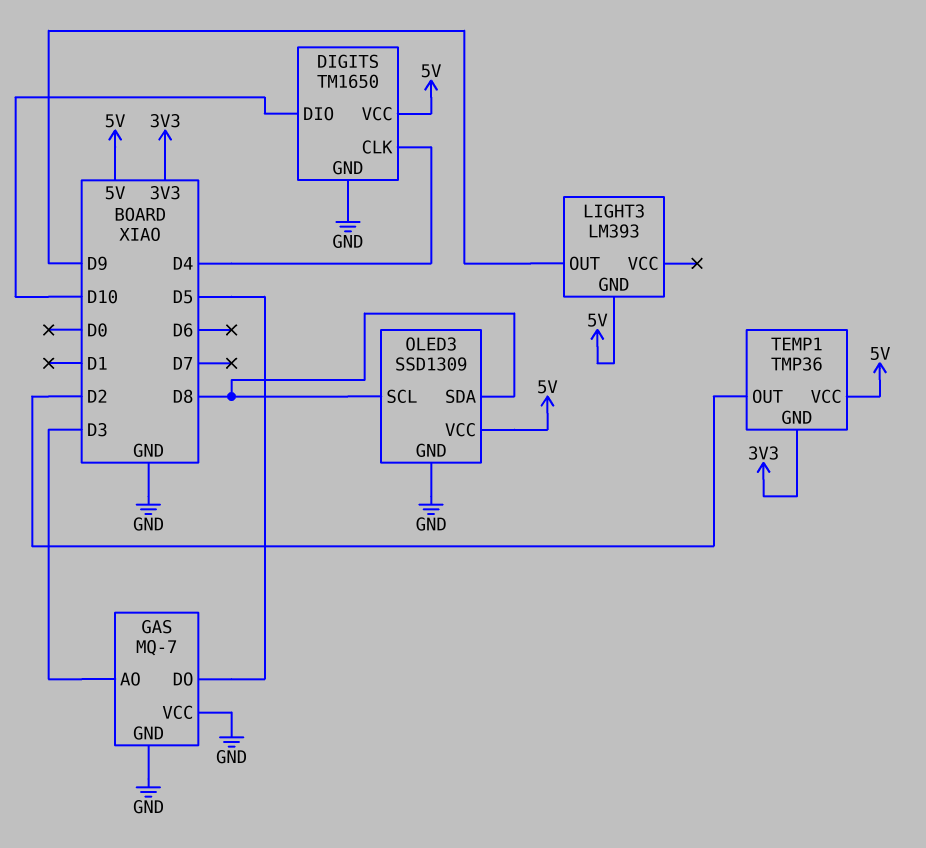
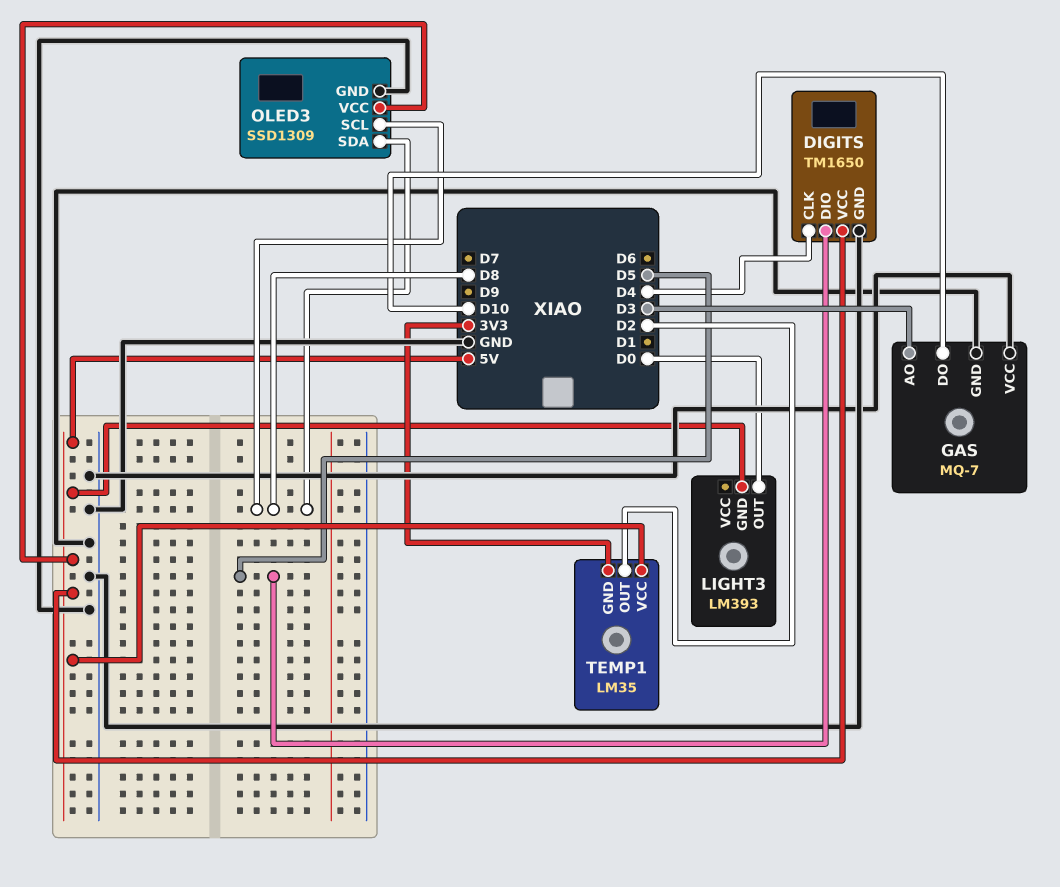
DIGITS pin DIO: D10 -> D5
GAS pin DO: D5 -> D10
LIGHT3 pin OUT: D9 -> D0
TEMP1: TMP36 -> LM35

